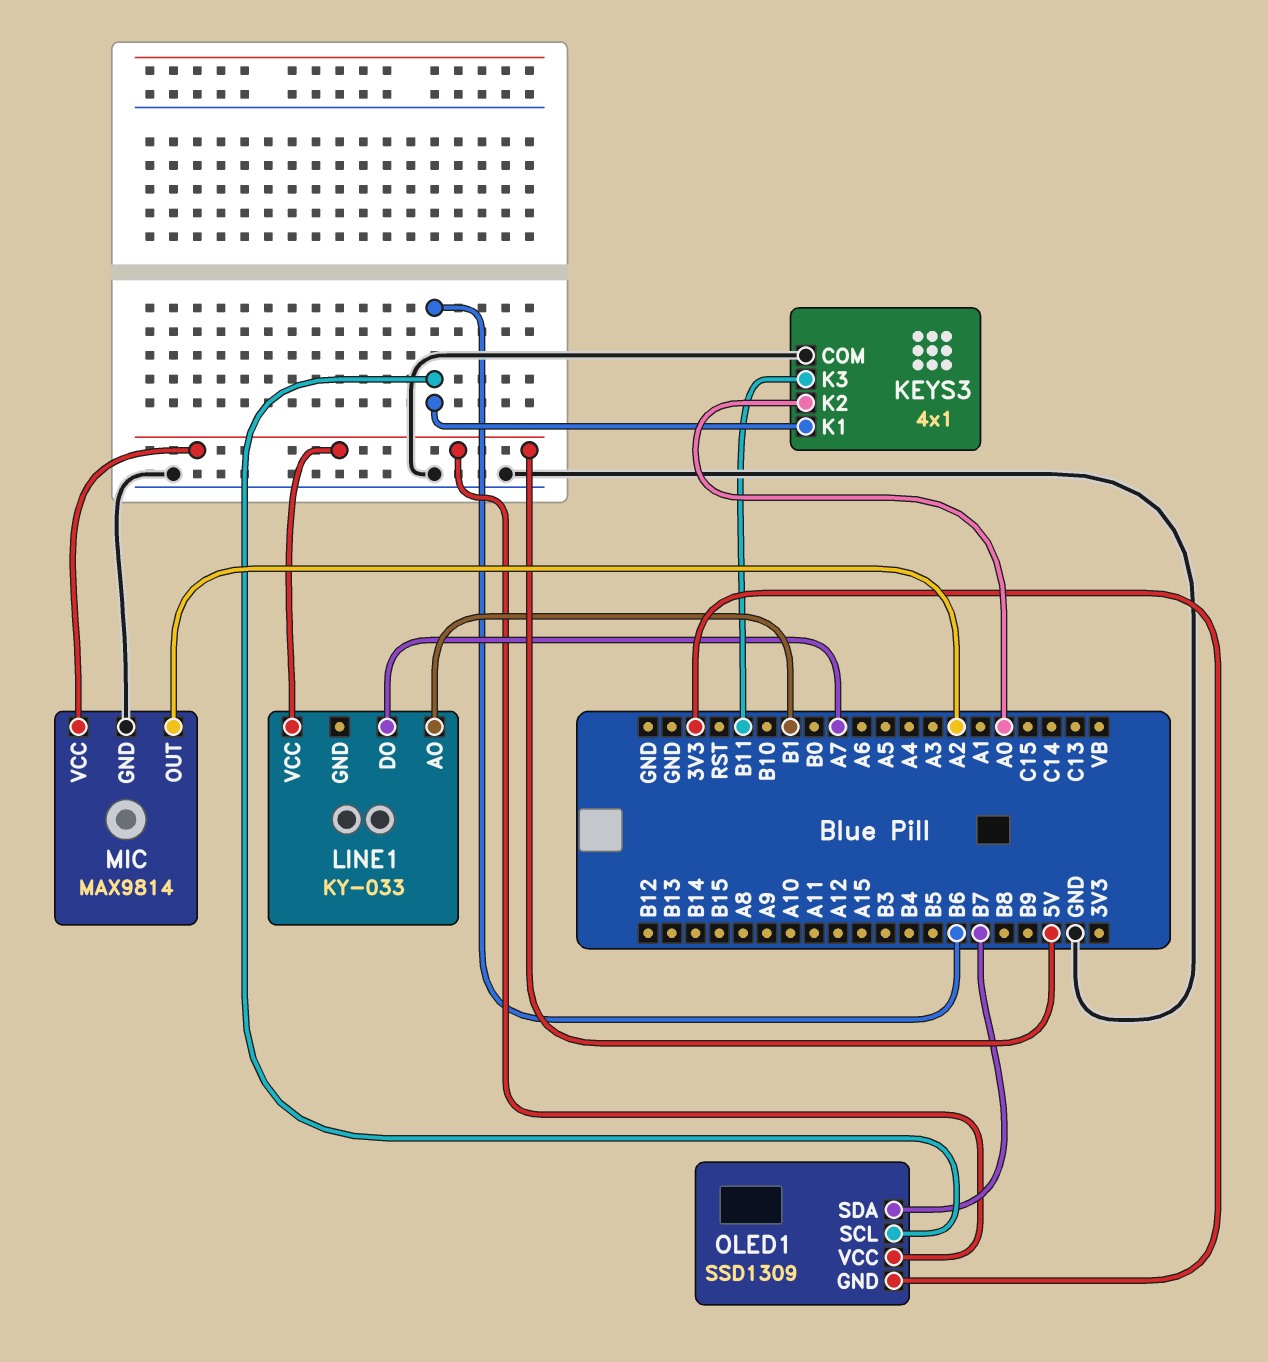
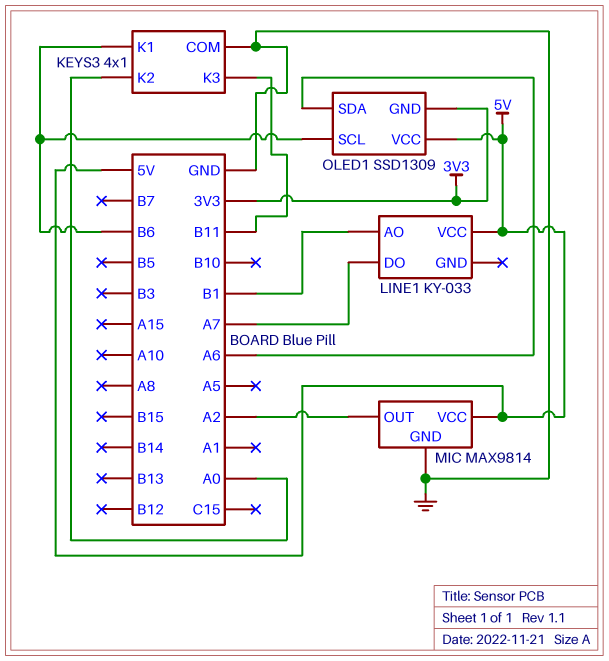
OLED1 pin SDA: B7 -> A6

